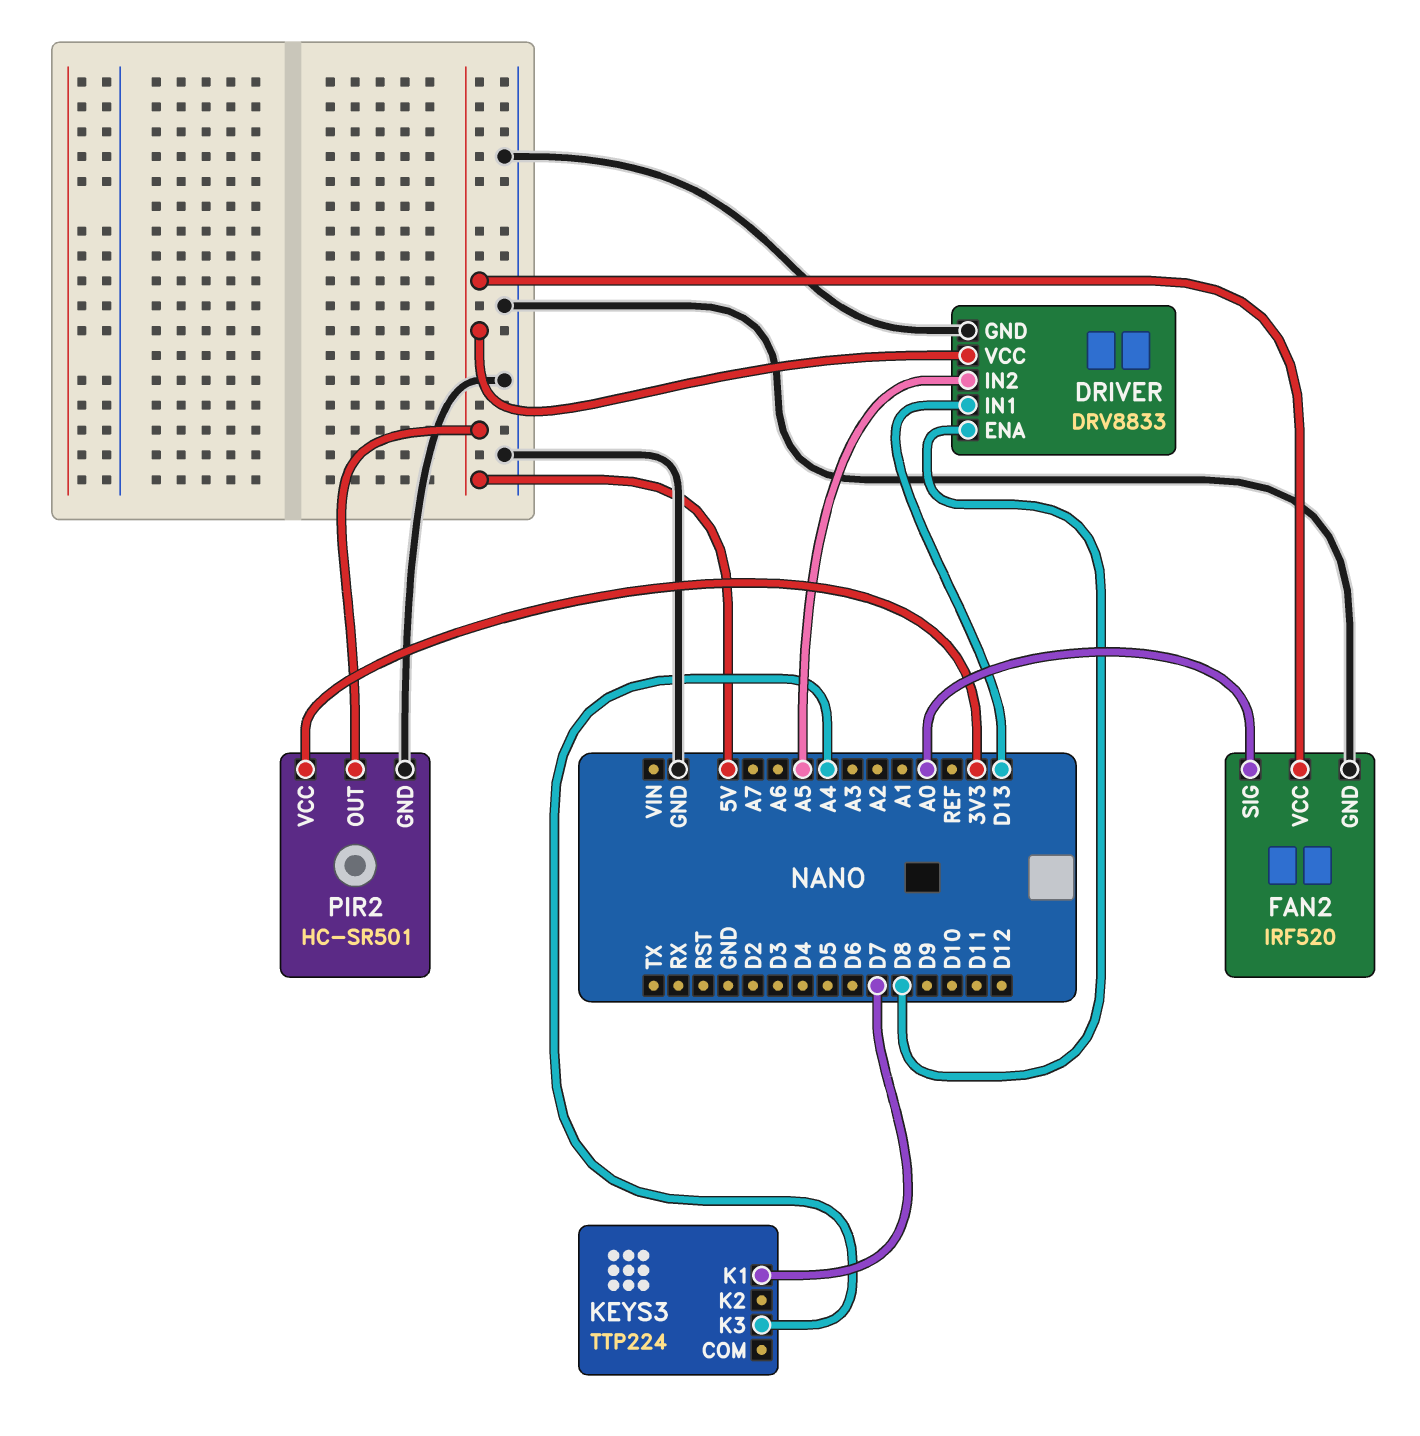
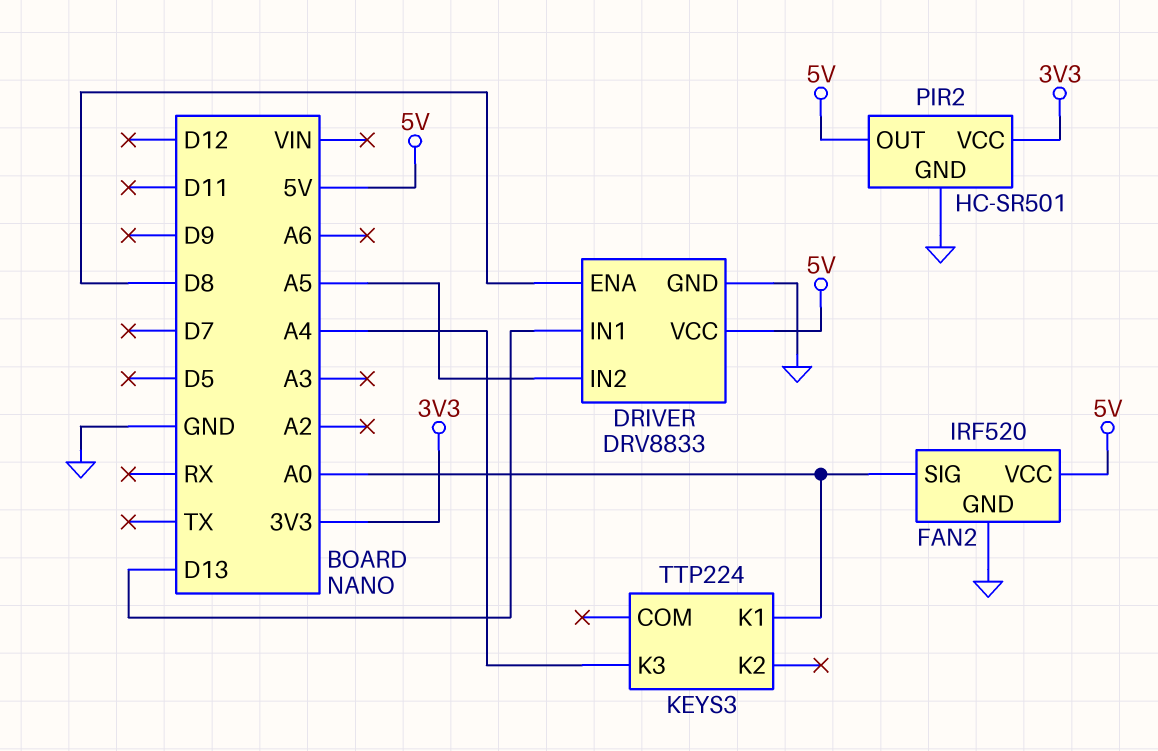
KEYS3 pin K1: D7 -> A0

